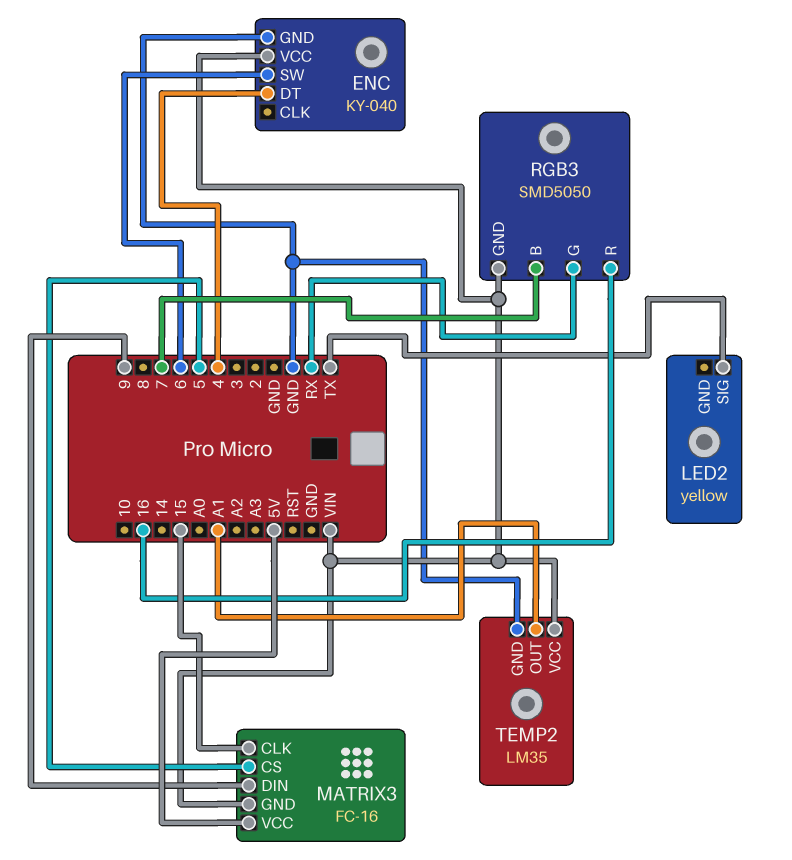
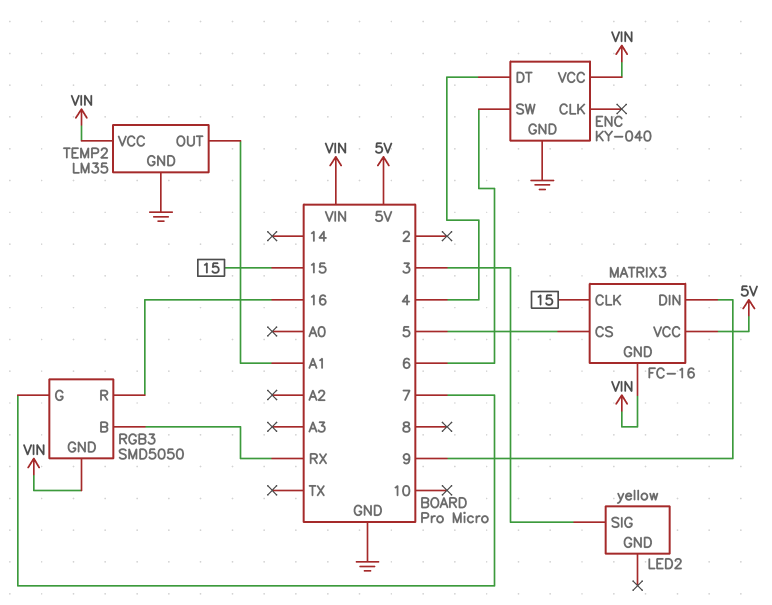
LED2 pin SIG: TX -> 3
RGB3 pin B: 7 -> RX
RGB3 pin G: RX -> 7

